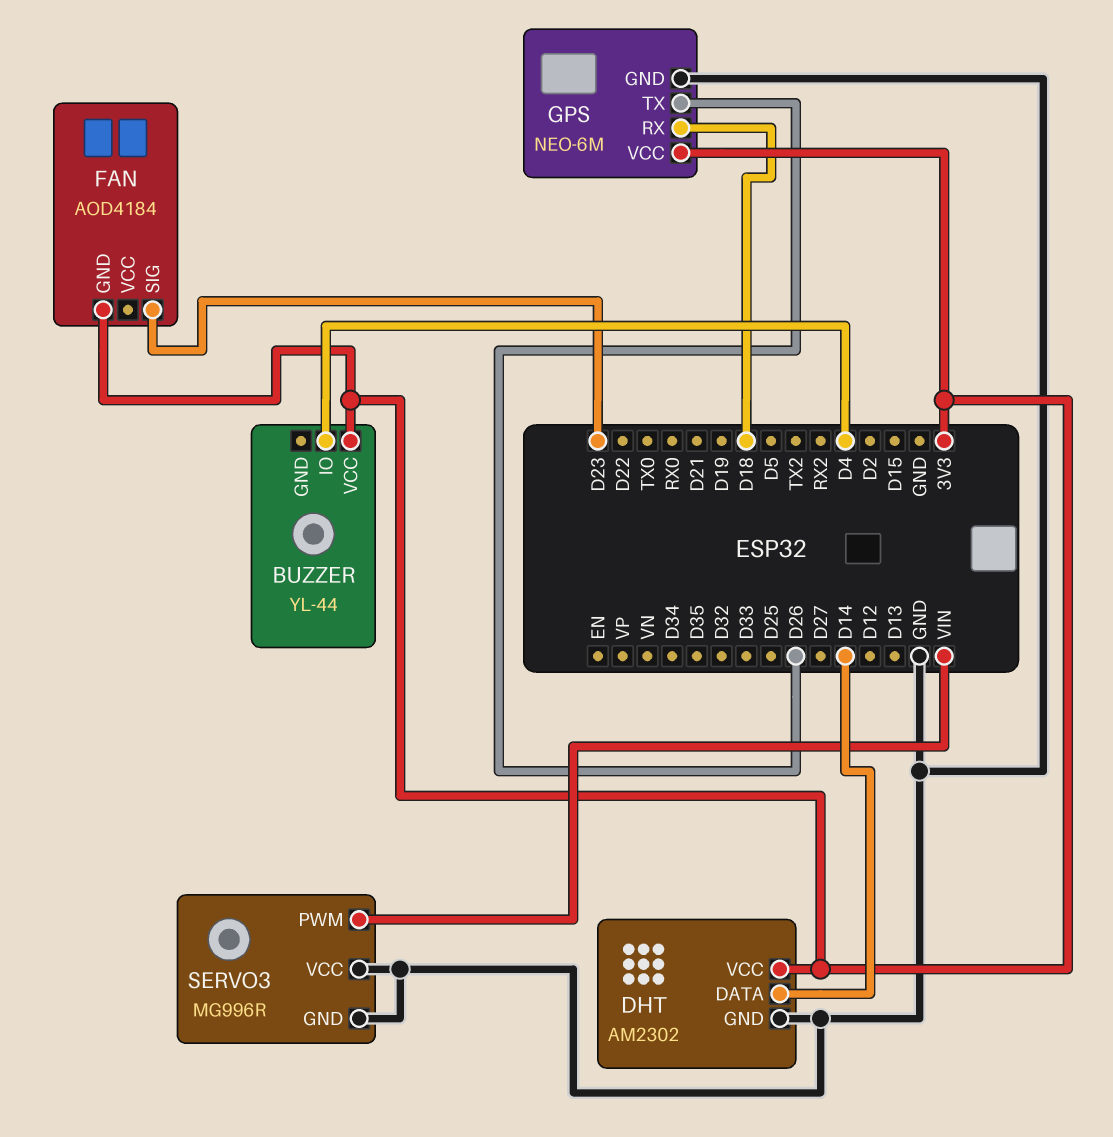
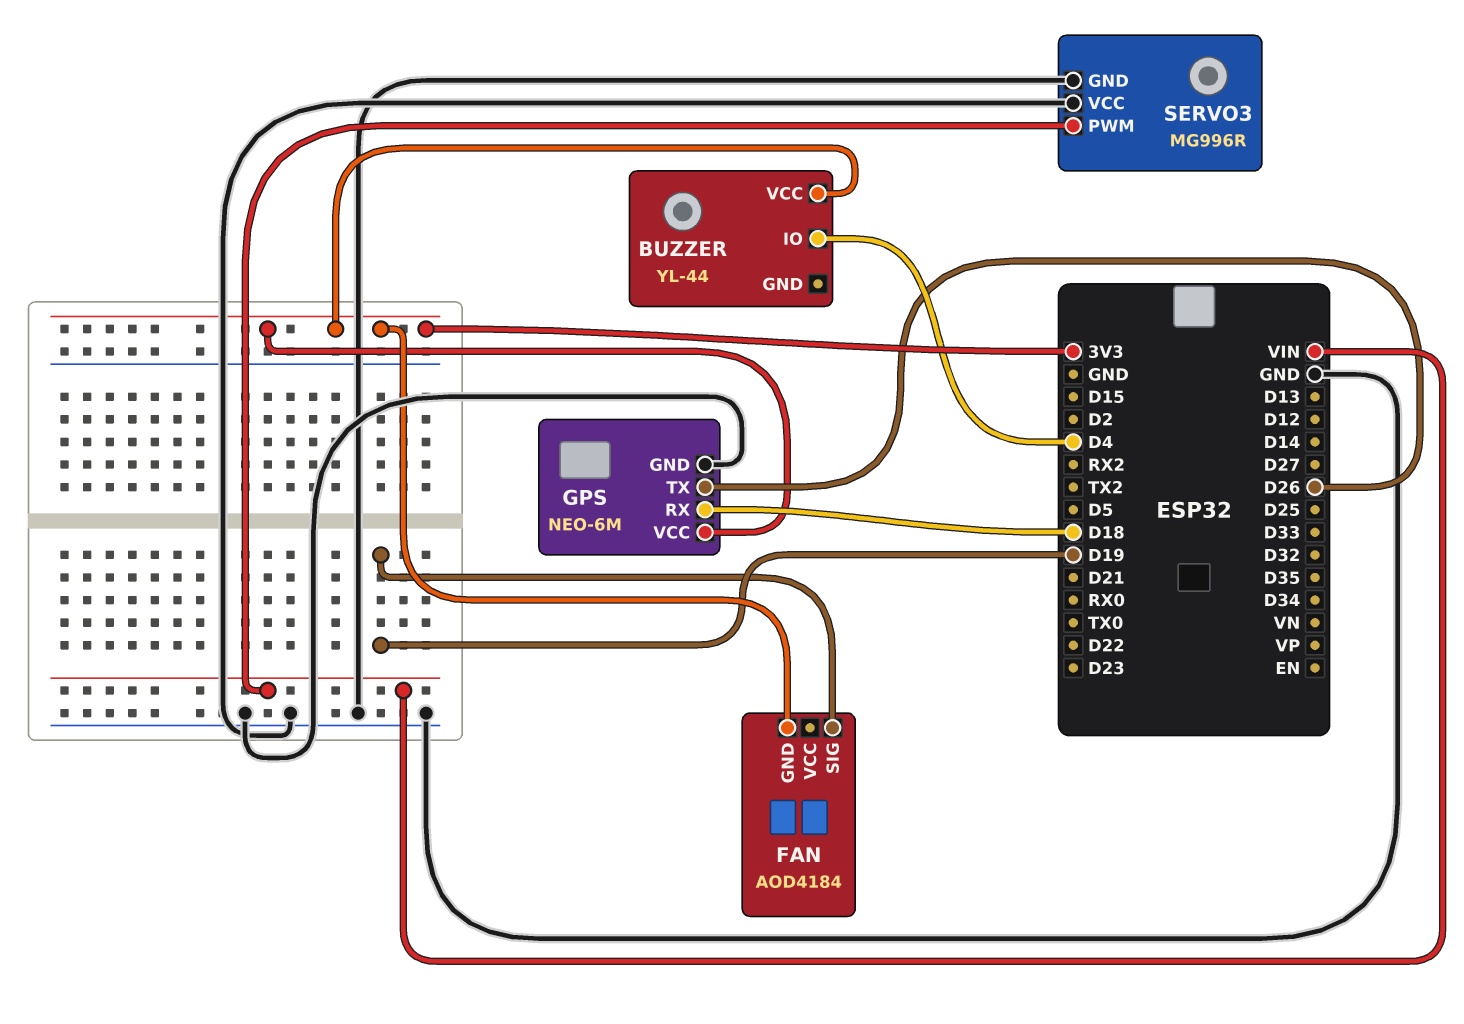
DHT: AM2302 -> none
DHT pin DATA: D14 -> none
DHT pin GND: GND -> none
DHT pin VCC: 3V3 -> none
FAN pin SIG: D23 -> D19

